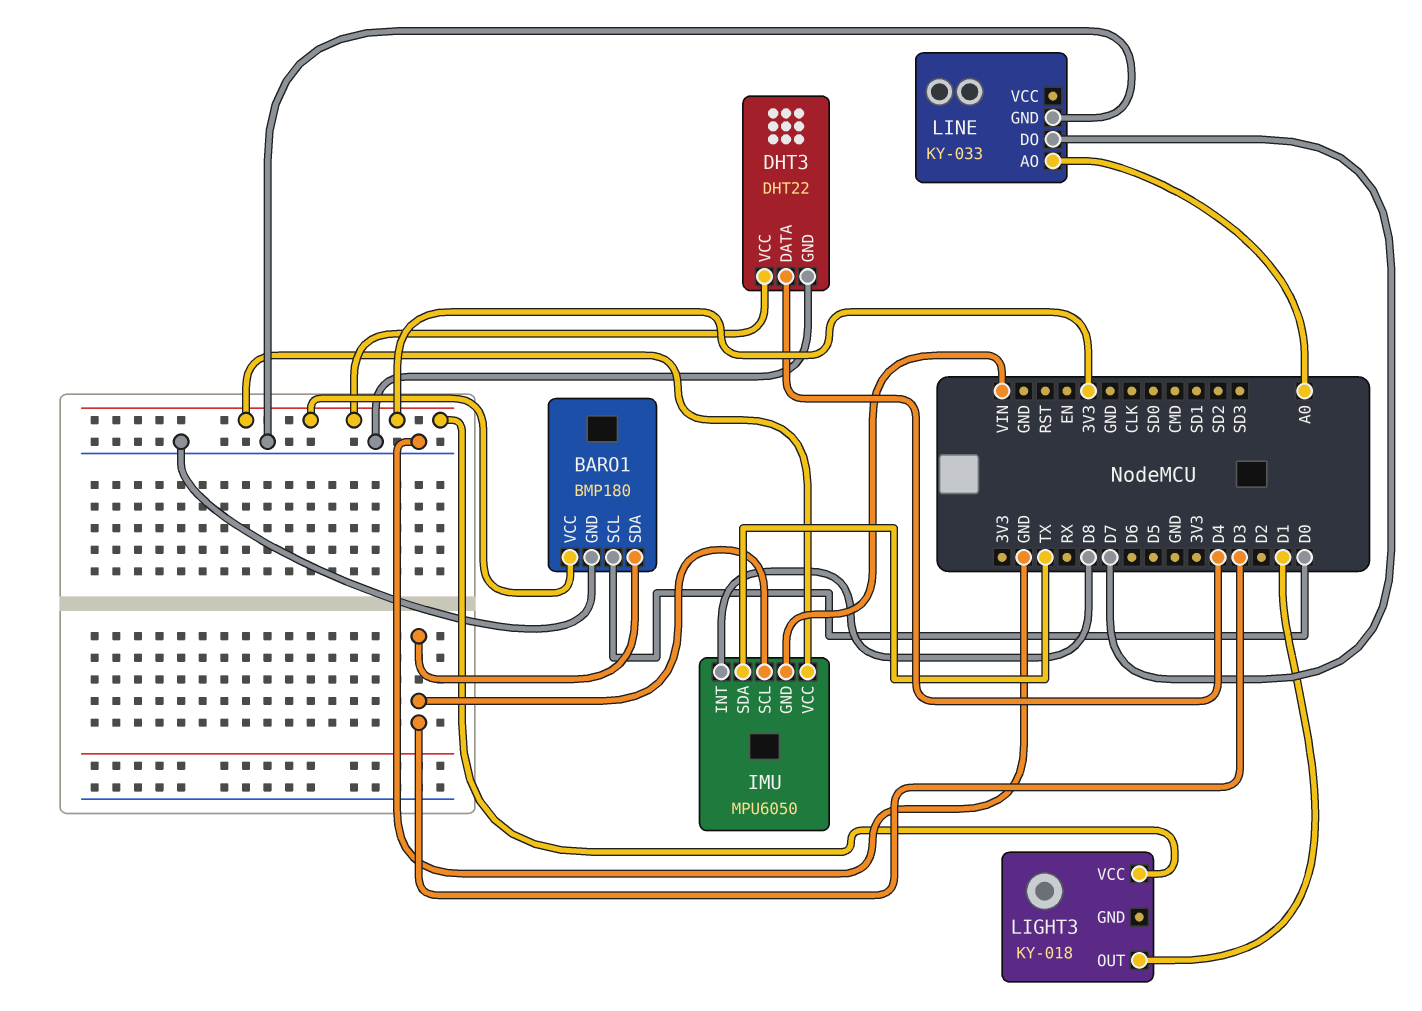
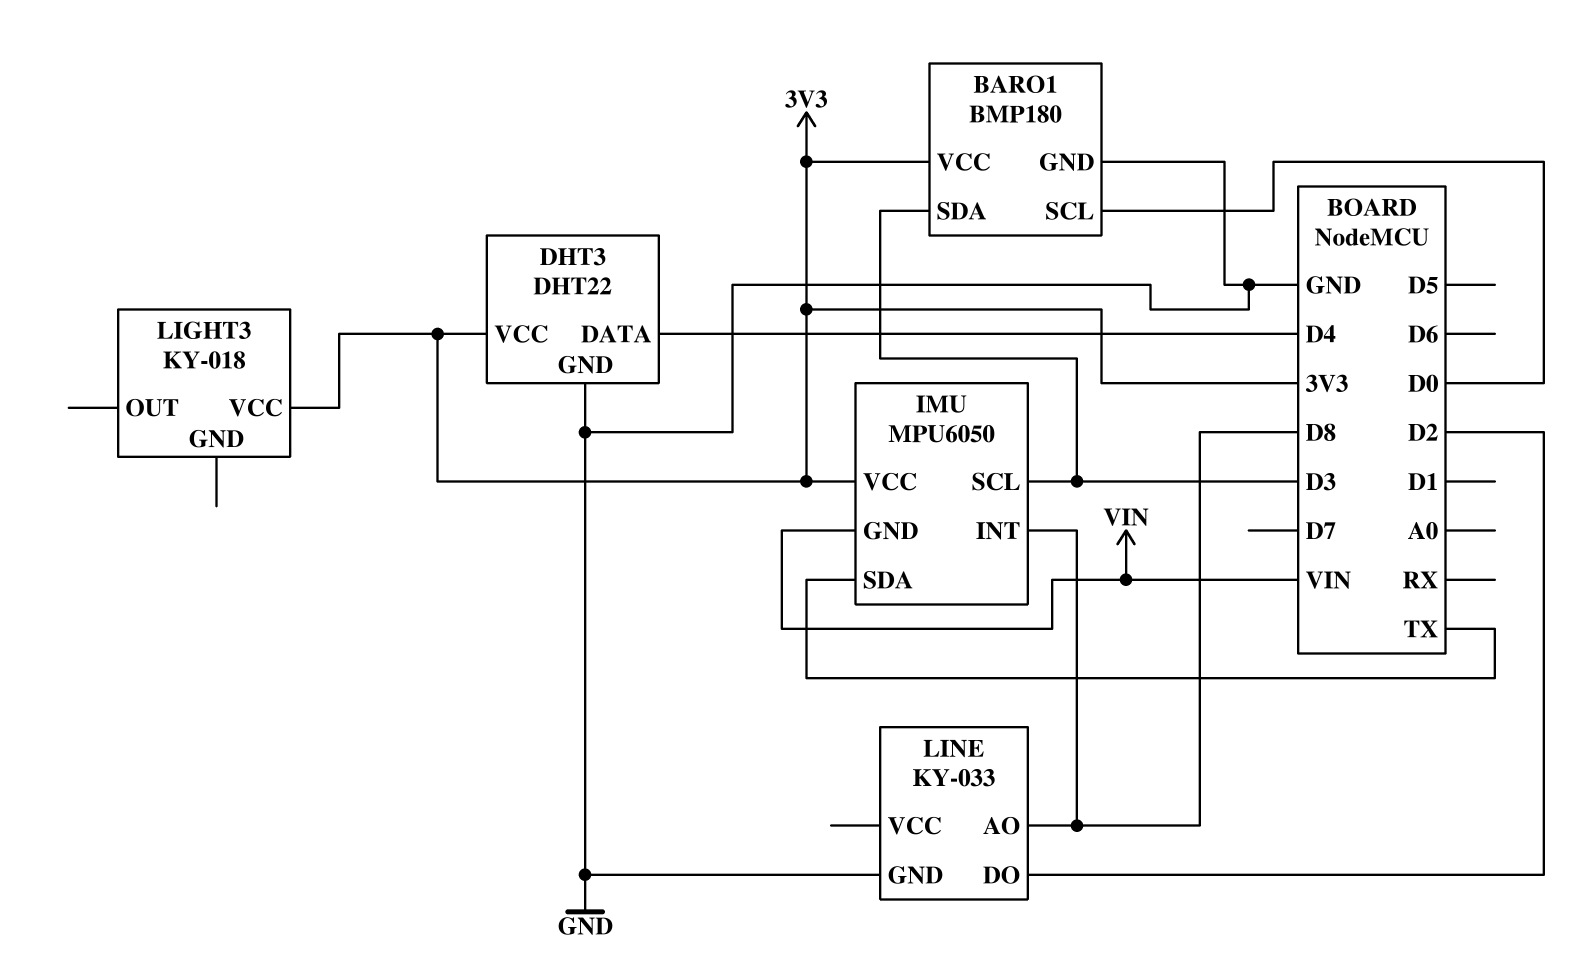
LIGHT3 pin OUT: D1 -> none
LINE pin AO: A0 -> D8
LINE pin DO: D7 -> D2

